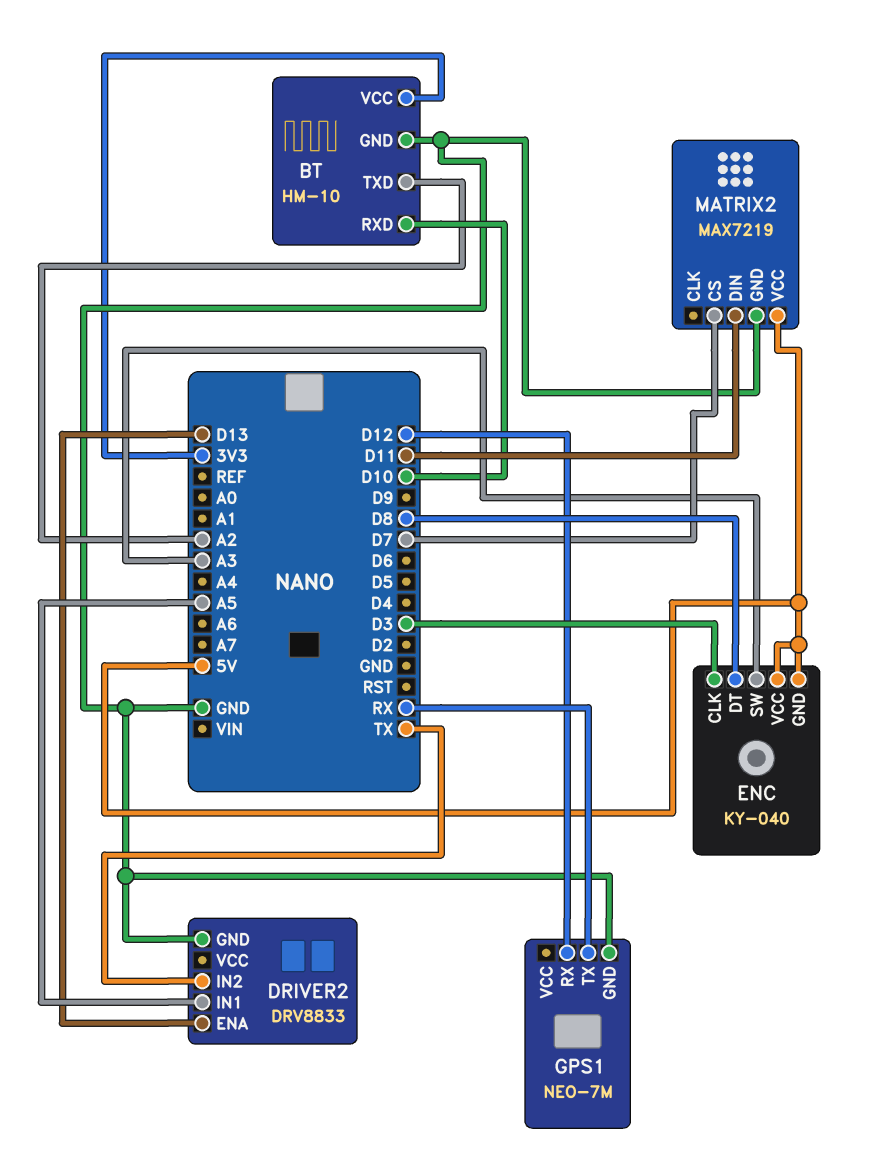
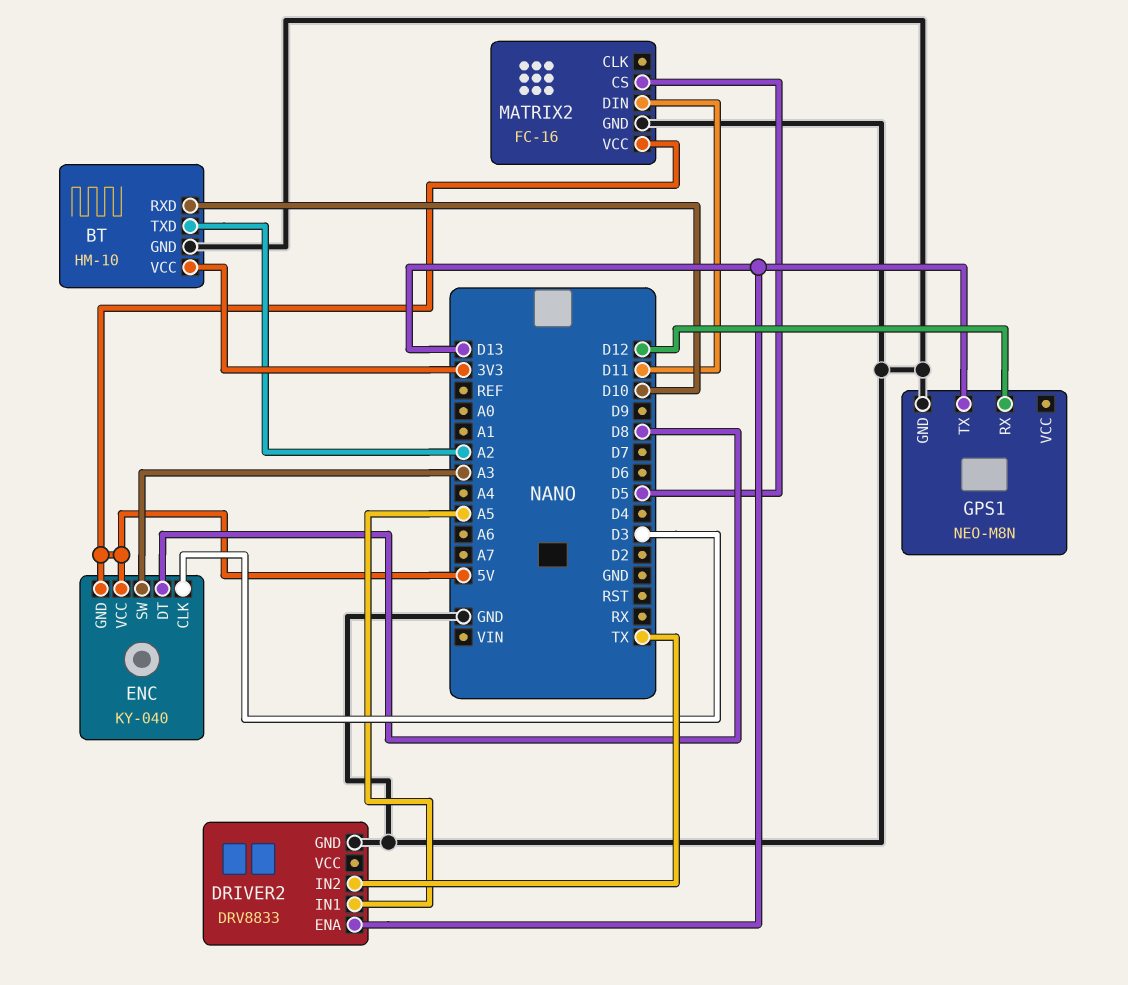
GPS1: NEO-7M -> NEO-M8N
GPS1 pin TX: RX -> D13
MATRIX2: MAX7219 -> FC-16
MATRIX2 pin CS: D7 -> D5

